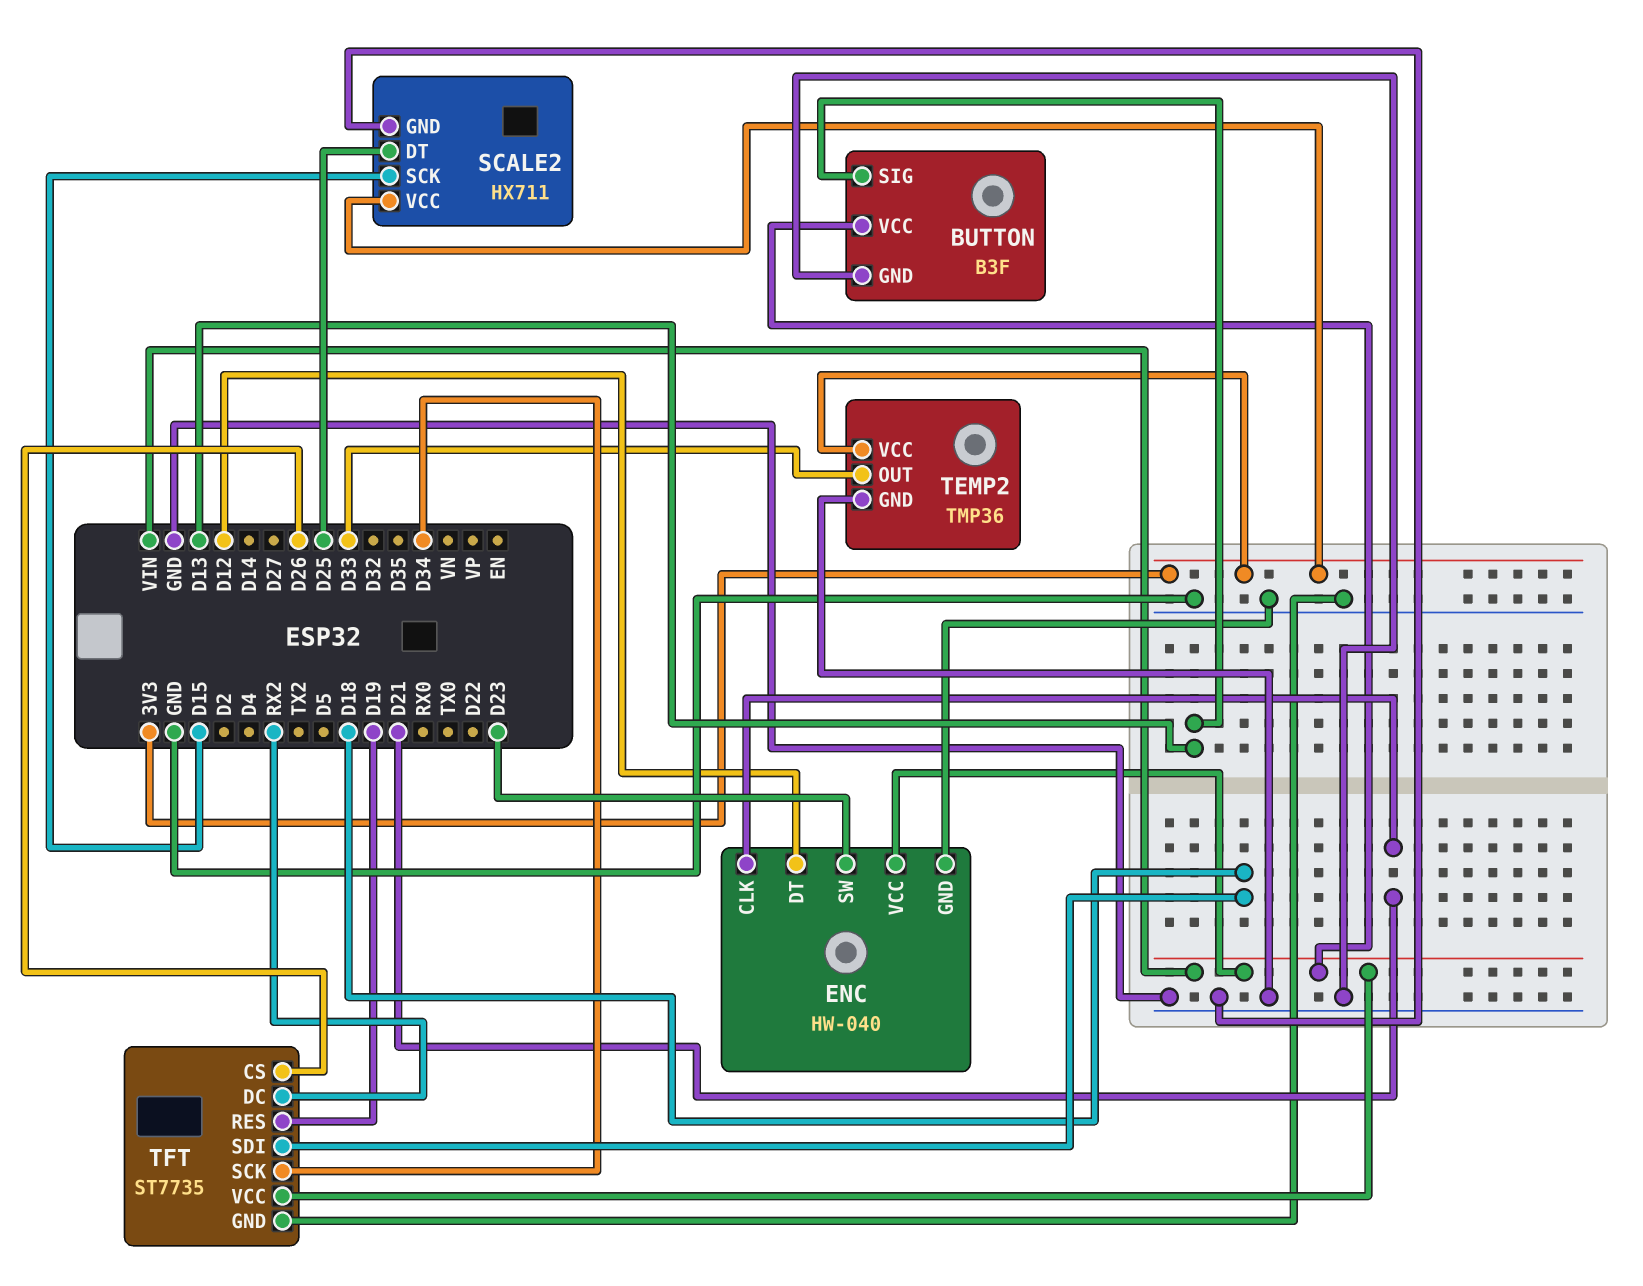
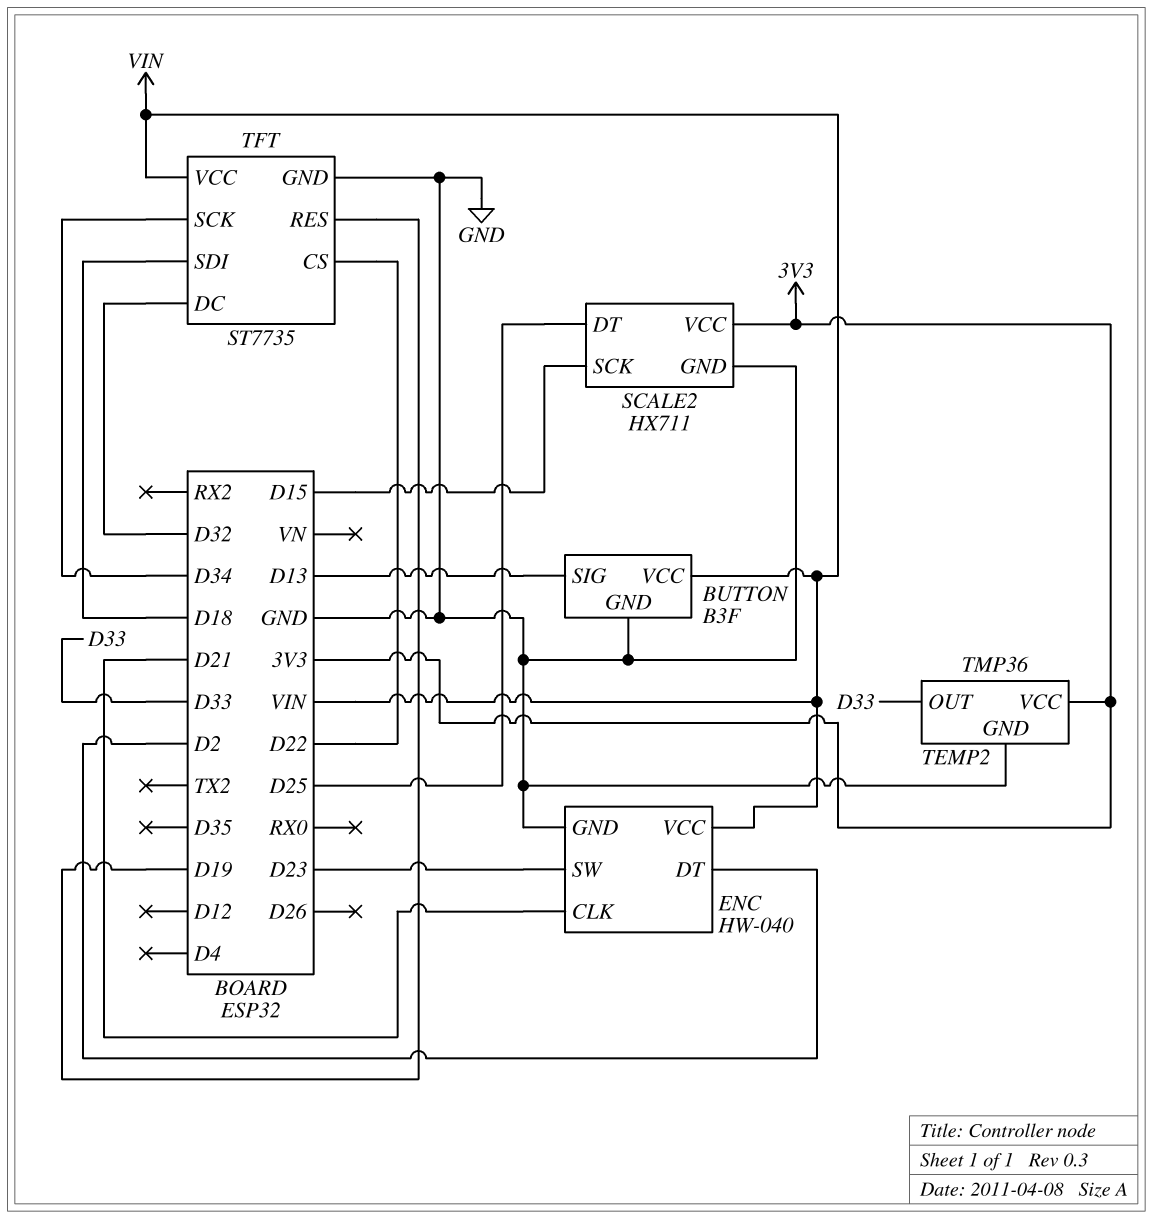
ENC pin DT: D12 -> D2
TFT pin CS: D26 -> D22
TFT pin DC: RX2 -> D32

